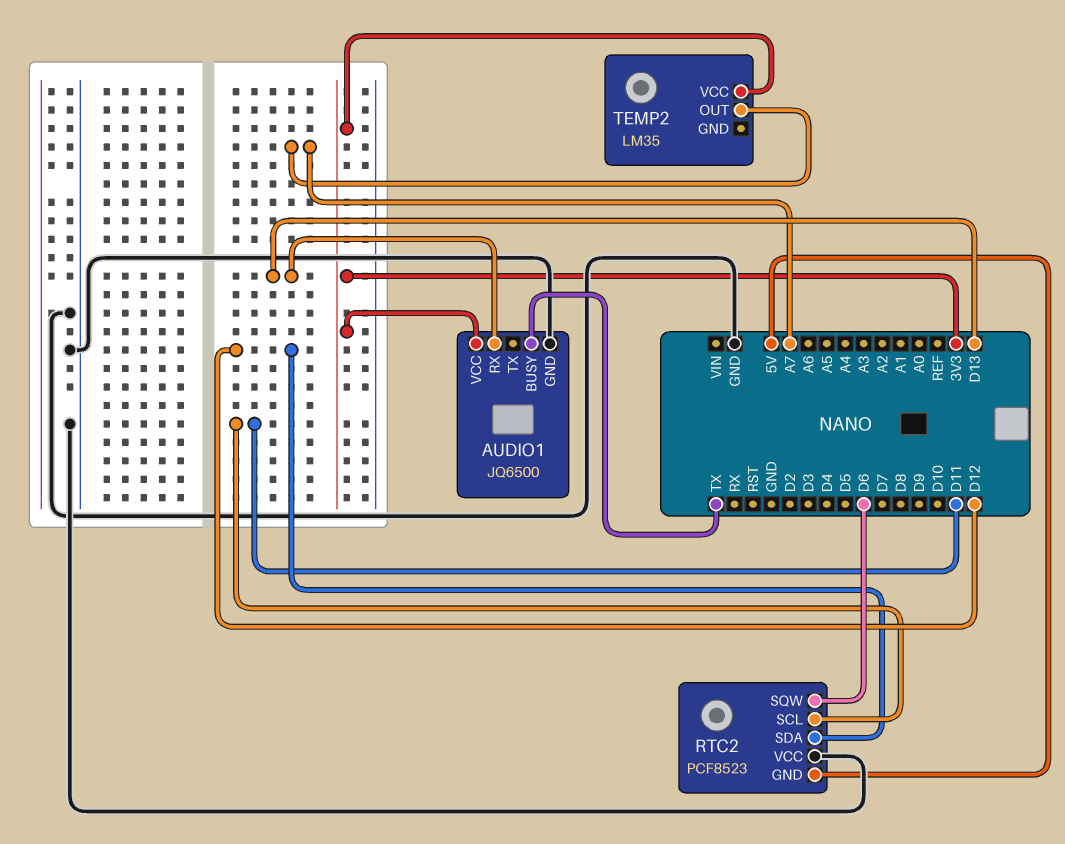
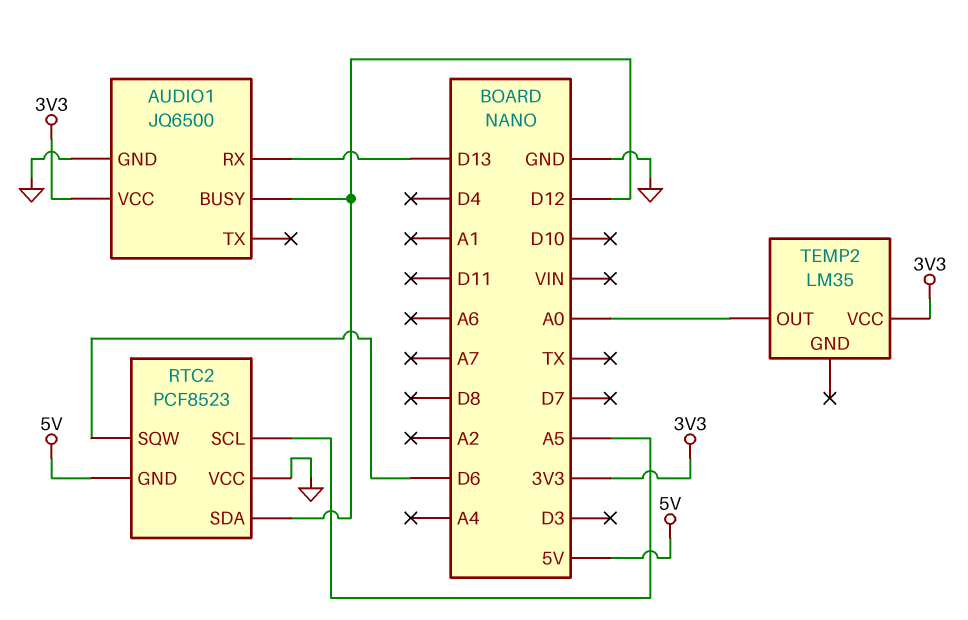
AUDIO1 pin BUSY: TX -> D12
RTC2 pin SCL: D11 -> A5
TEMP2 pin OUT: A7 -> A0

